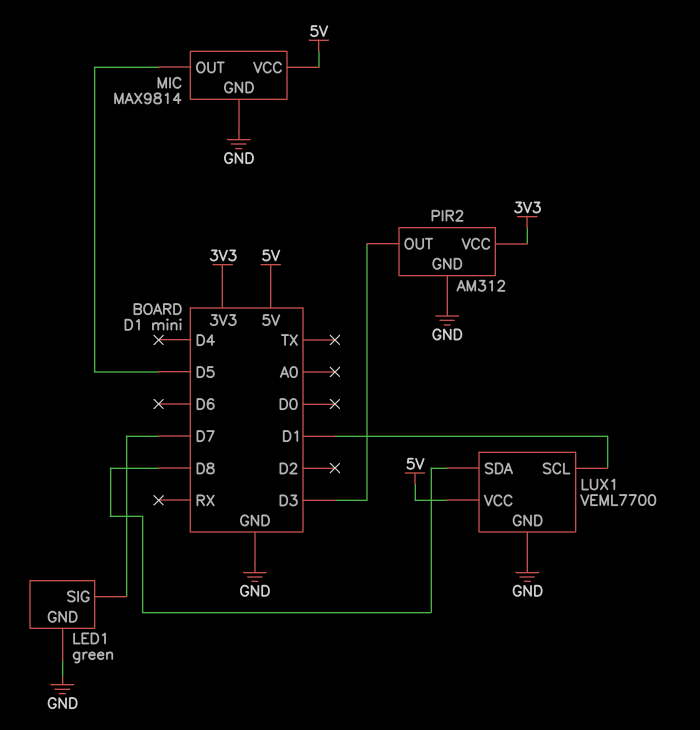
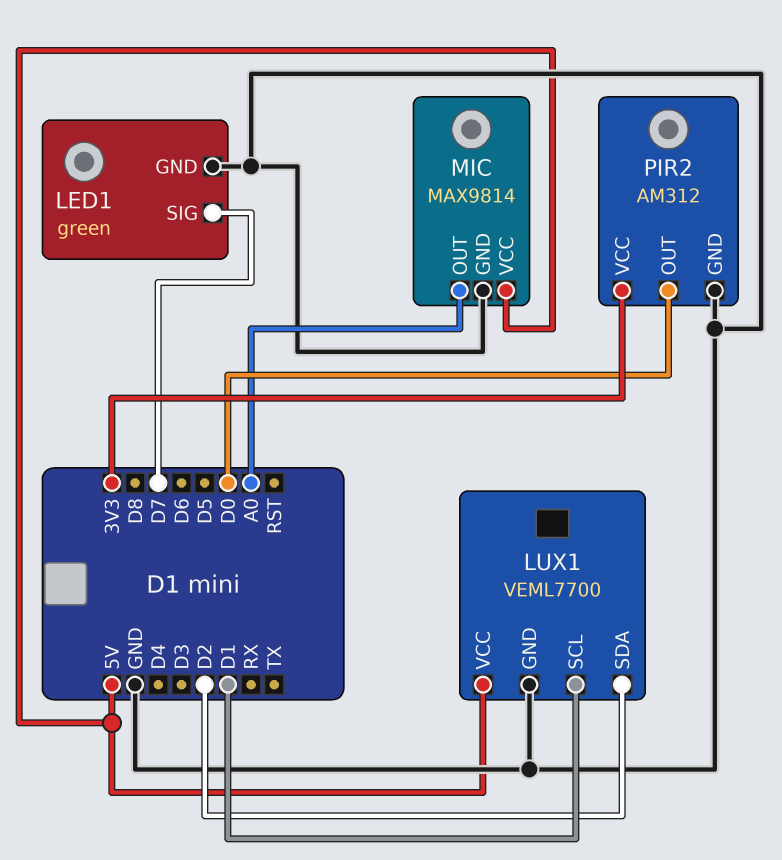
LUX1 pin SDA: D8 -> D2
MIC pin OUT: D5 -> A0
PIR2 pin OUT: D3 -> D0

